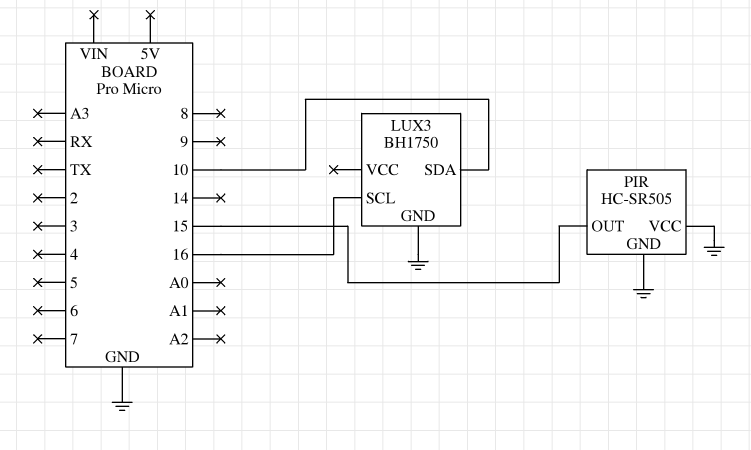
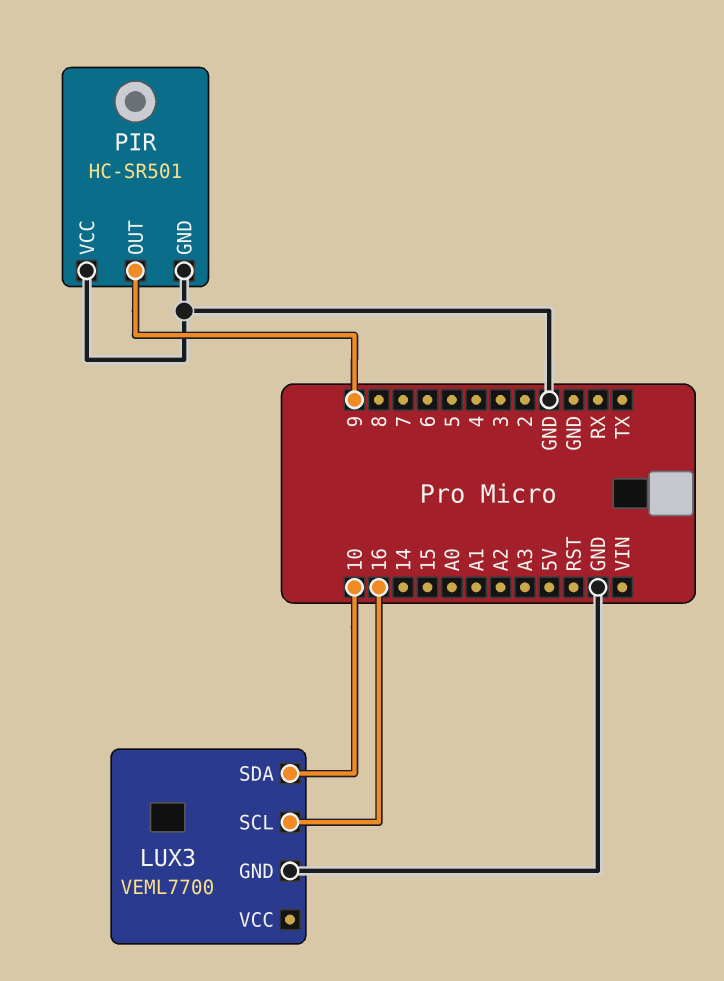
LUX3: BH1750 -> VEML7700
PIR: HC-SR505 -> HC-SR501
PIR pin OUT: 15 -> 9

